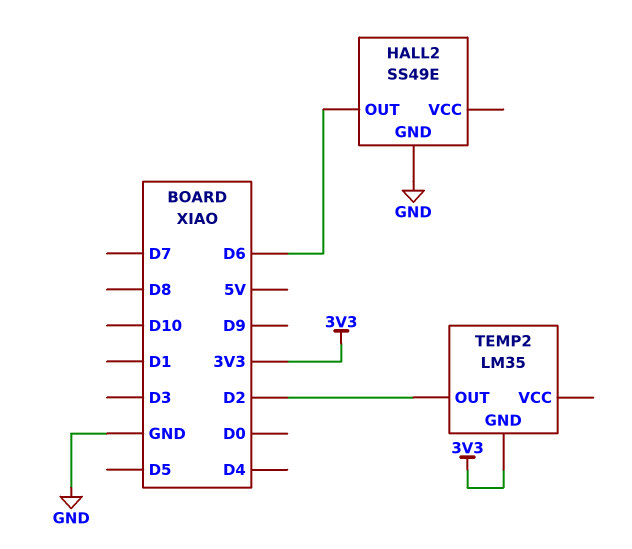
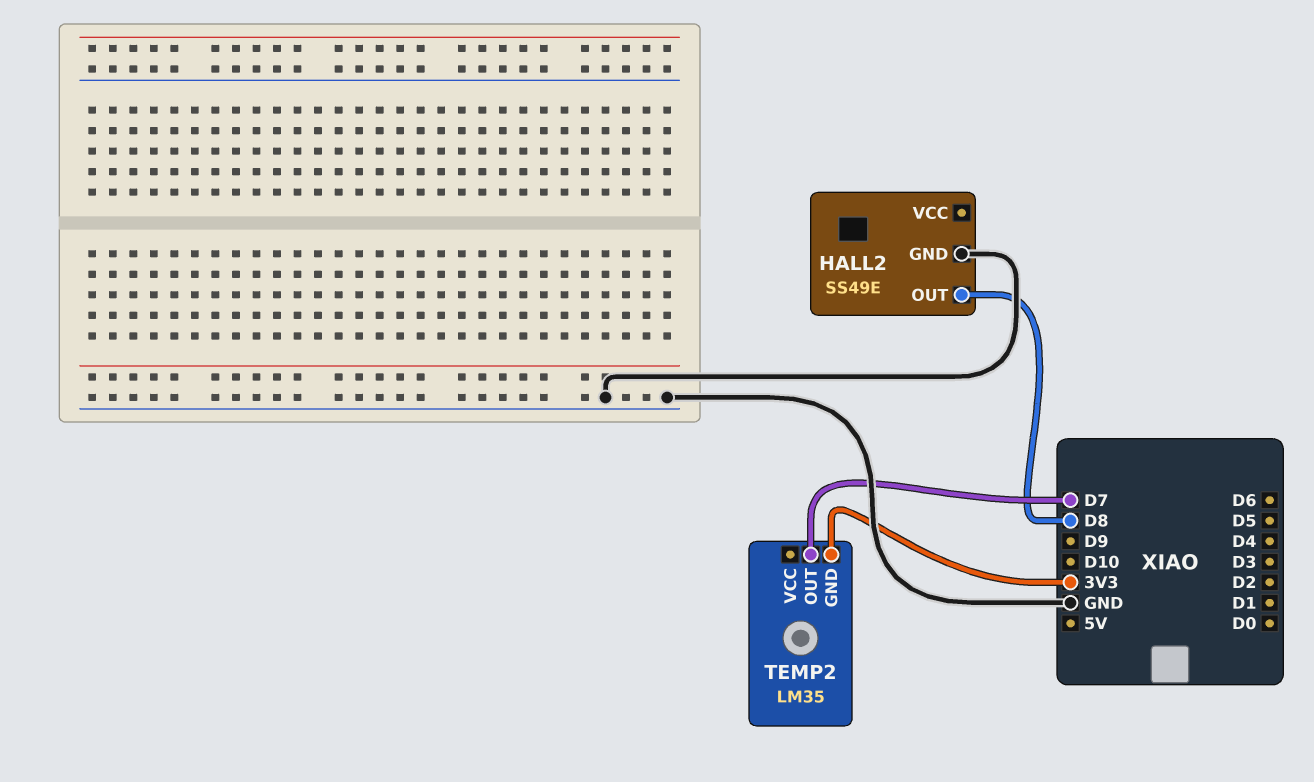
HALL2 pin OUT: D6 -> D8
TEMP2 pin OUT: D2 -> D7

